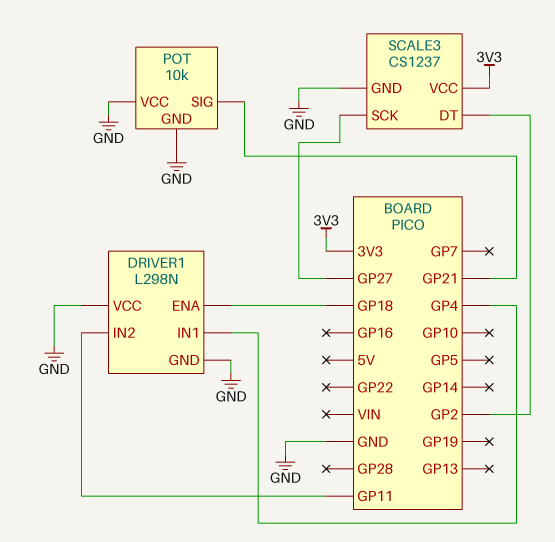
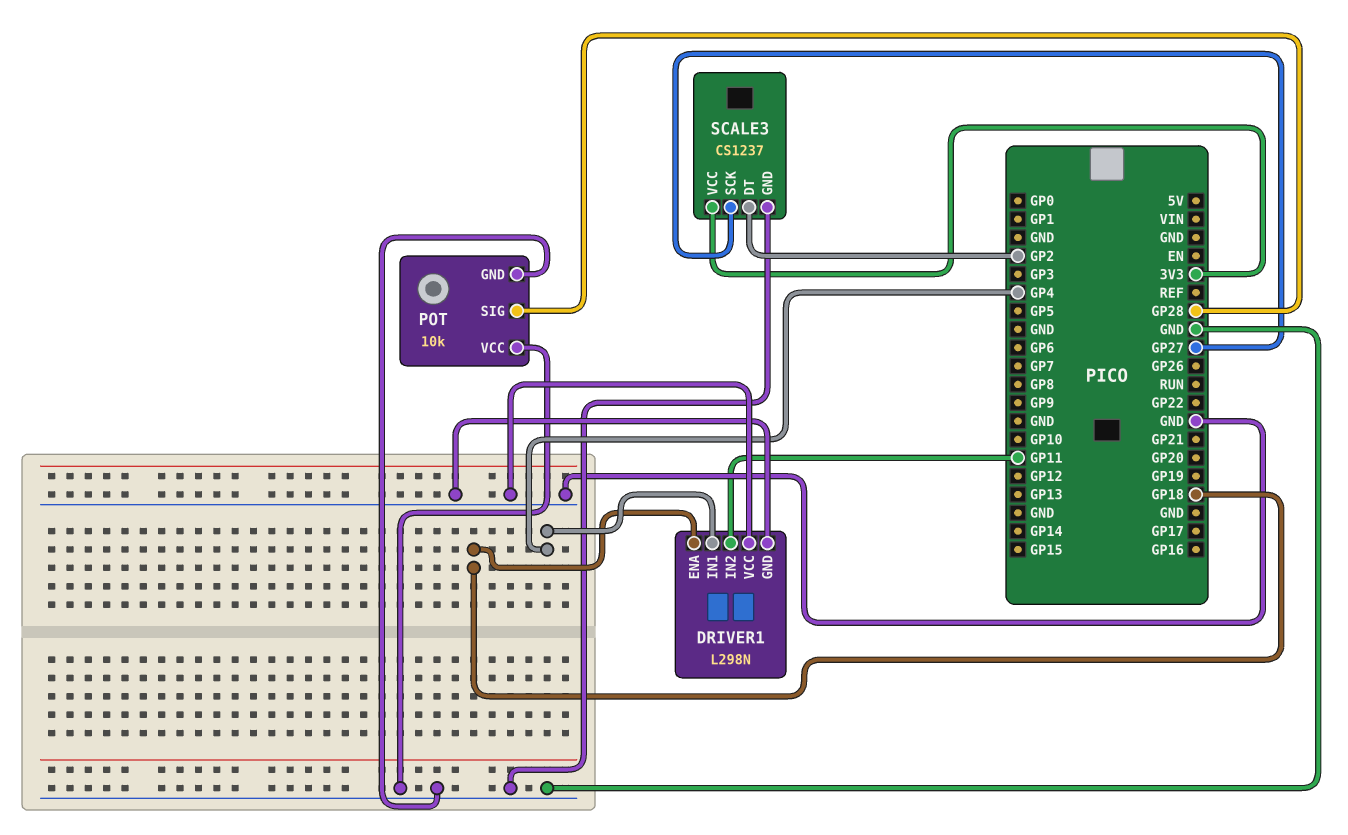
POT pin SIG: GP21 -> GP28

